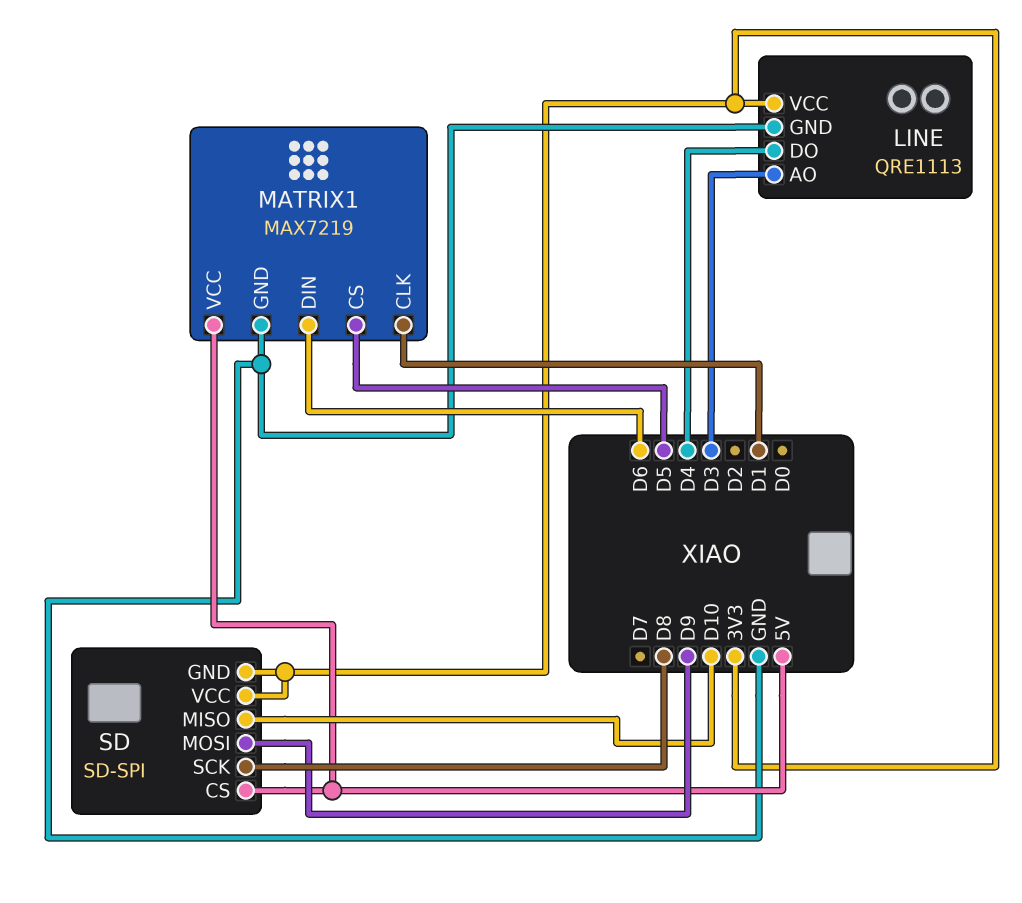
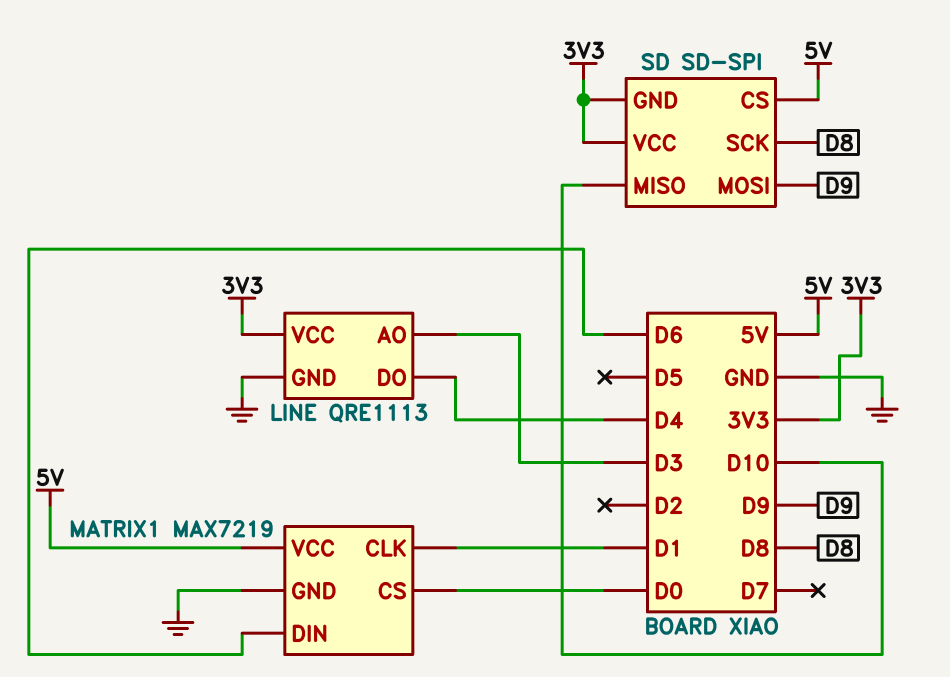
MATRIX1 pin CS: D5 -> D0

